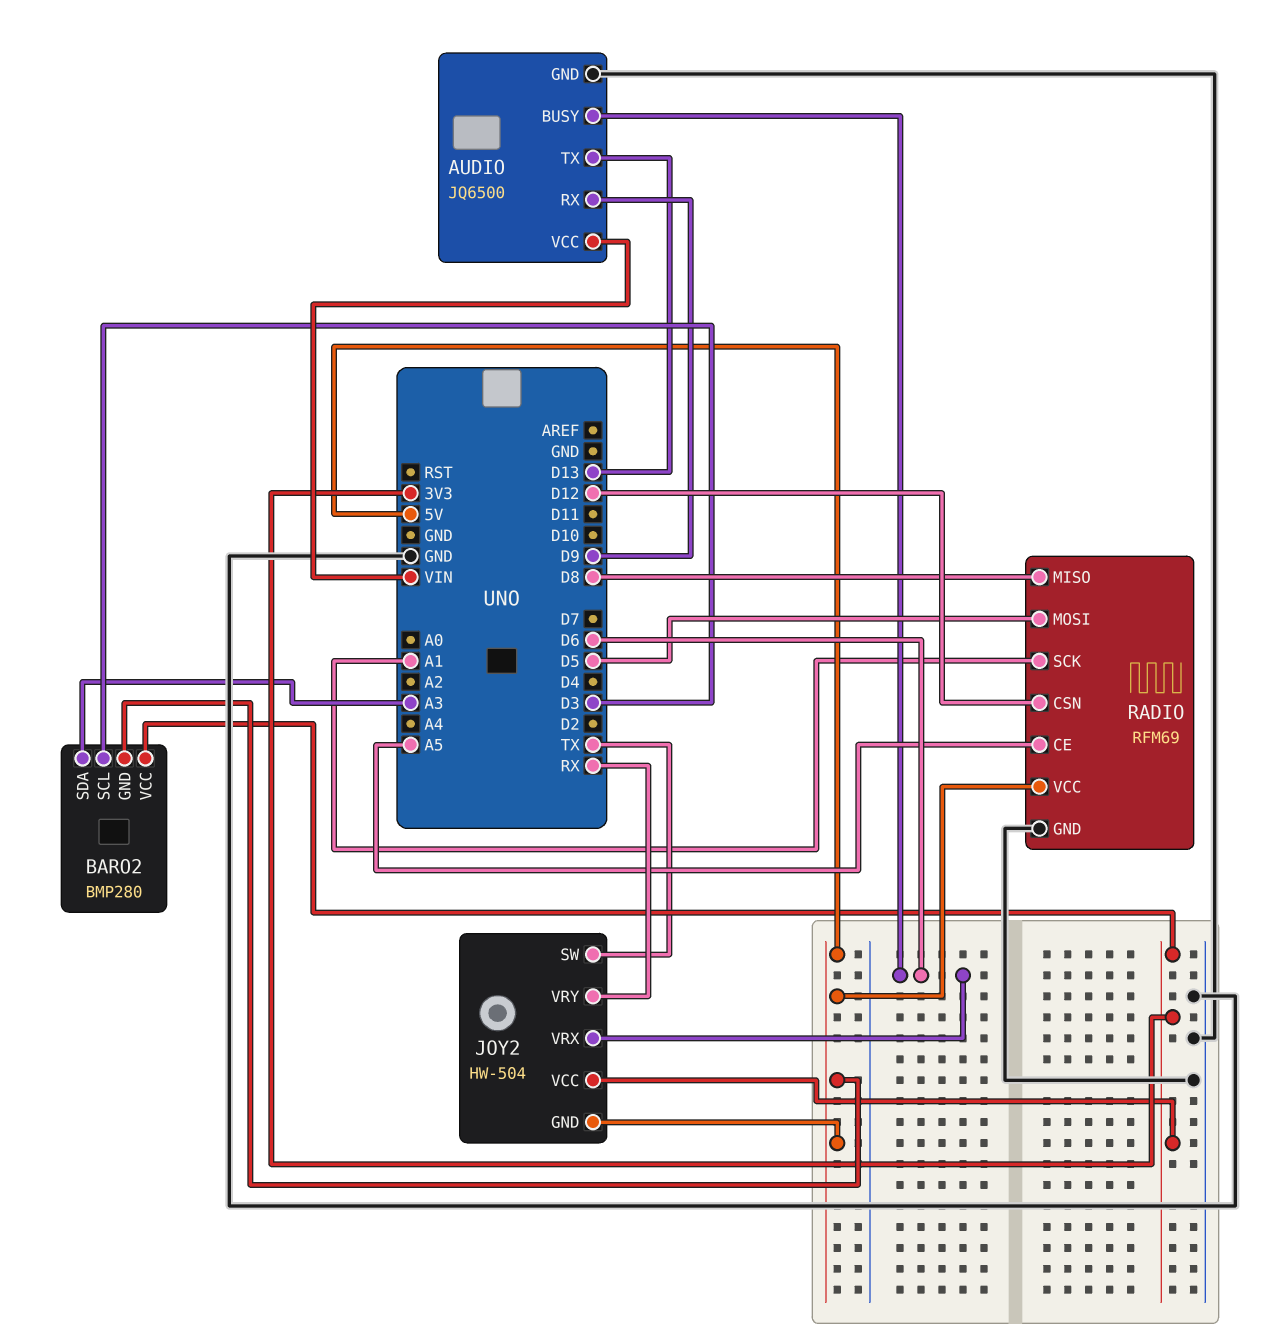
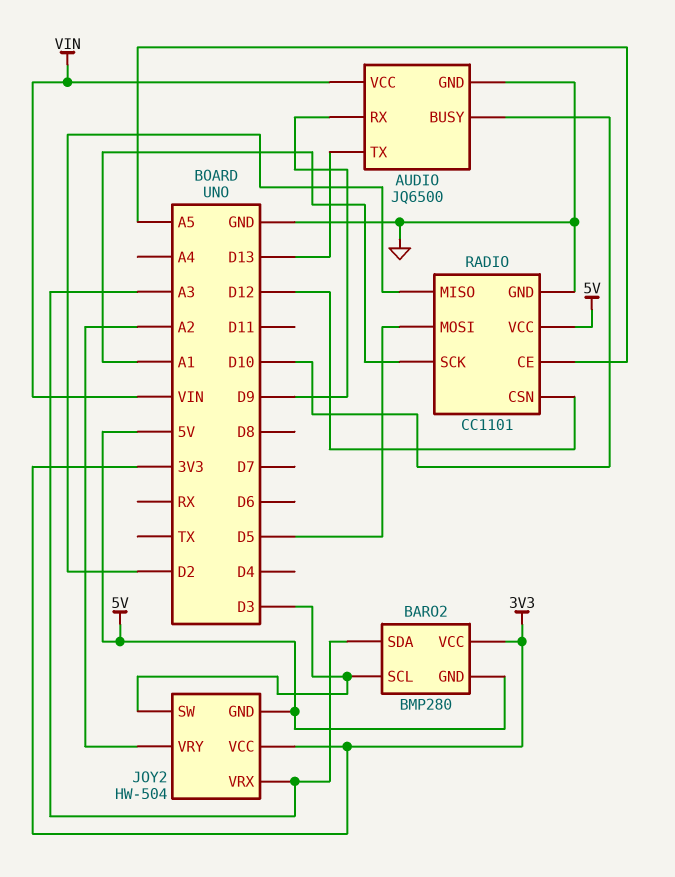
AUDIO pin BUSY: D6 -> D10
JOY2 pin SW: TX -> D3
JOY2 pin VRX: D6 -> A3
JOY2 pin VRY: RX -> A2
RADIO: RFM69 -> CC1101
RADIO pin MISO: D8 -> D2

